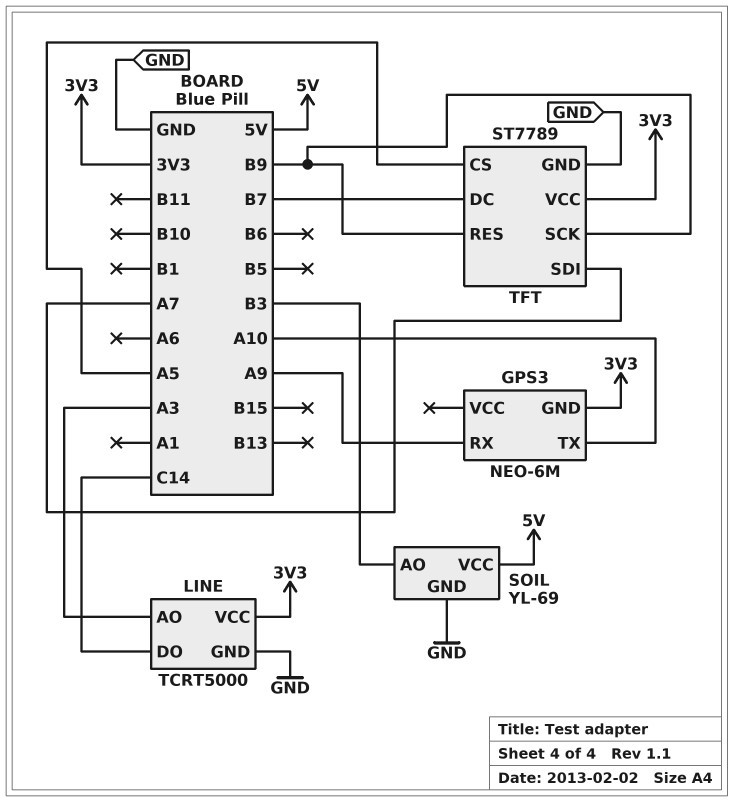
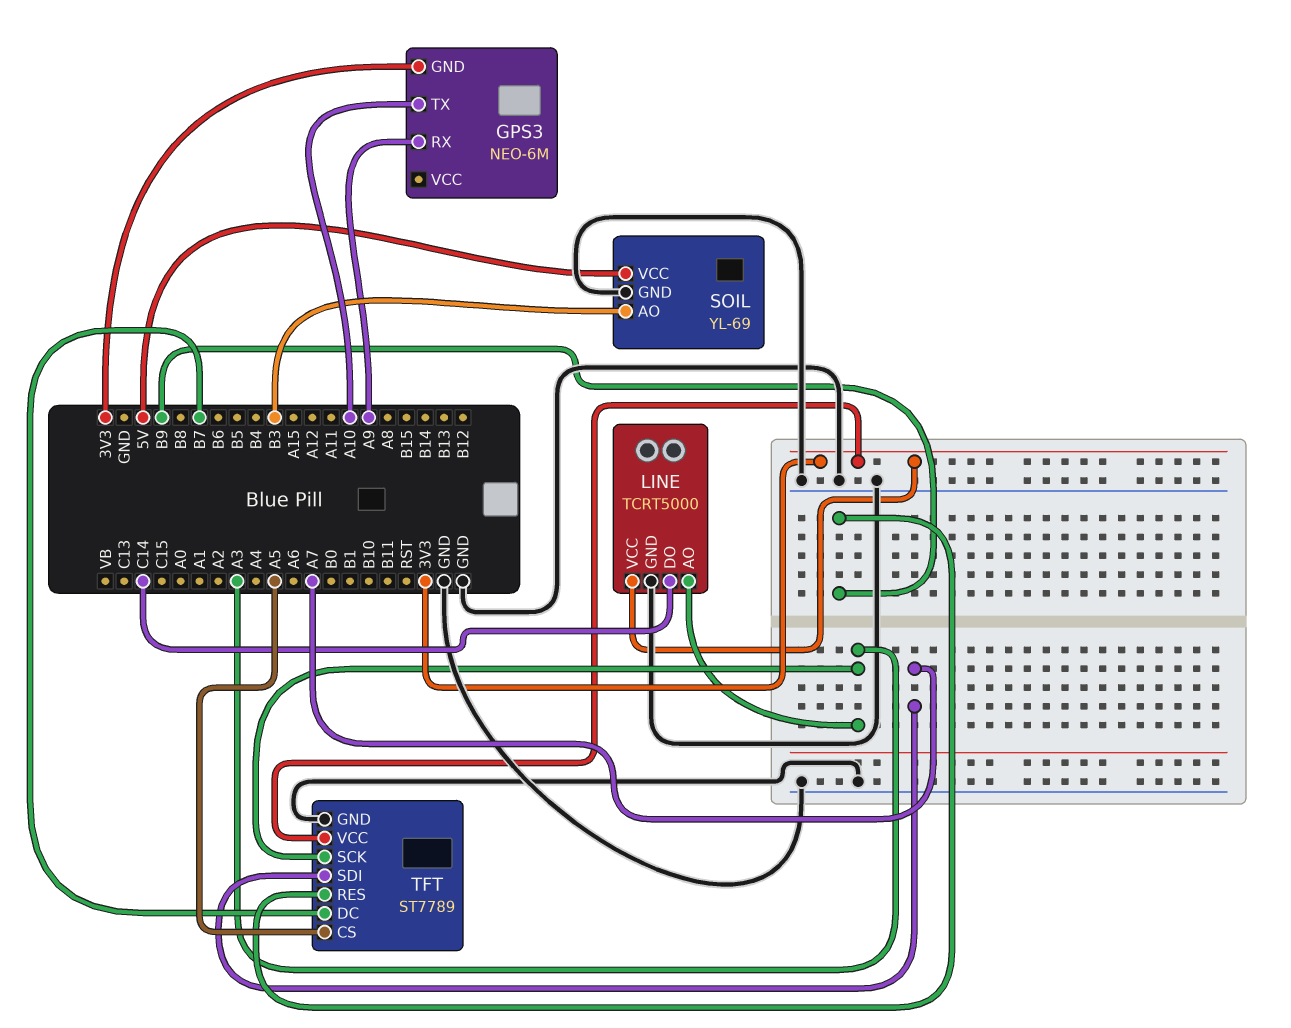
TFT pin SCK: B9 -> A3

